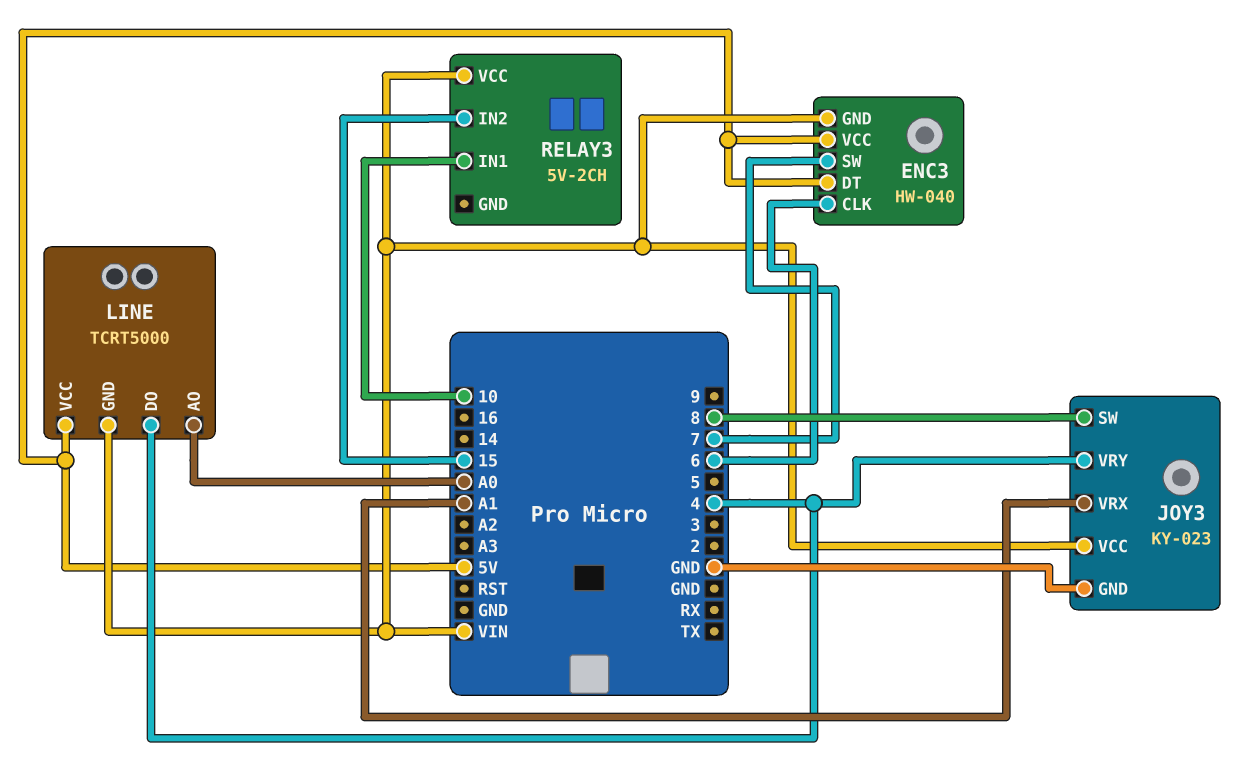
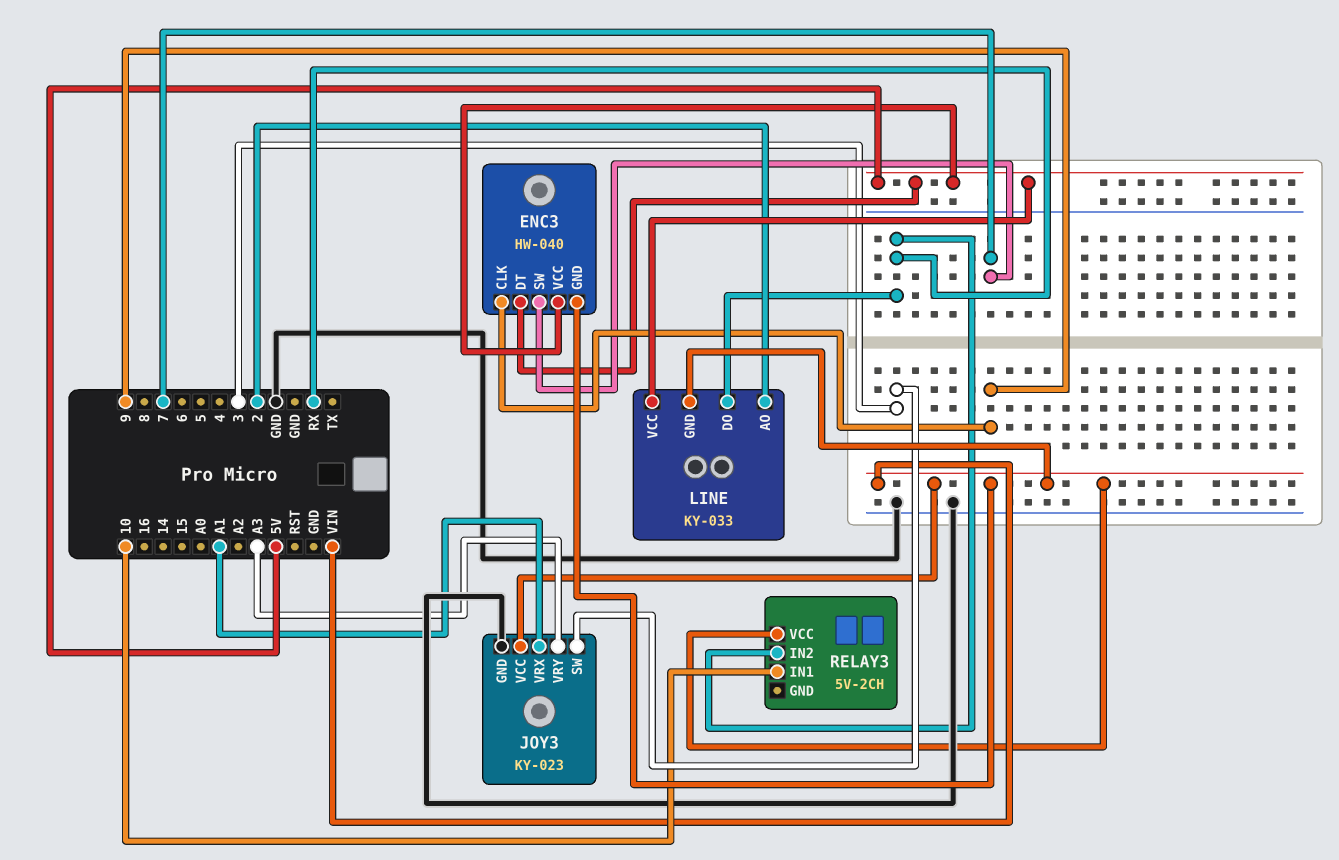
ENC3 pin CLK: 6 -> 9
JOY3 pin SW: 8 -> 3
JOY3 pin VRY: 4 -> A3
LINE: TCRT5000 -> KY-033
LINE pin AO: A0 -> 2
LINE pin DO: 4 -> RX
RELAY3 pin IN2: 15 -> RX

